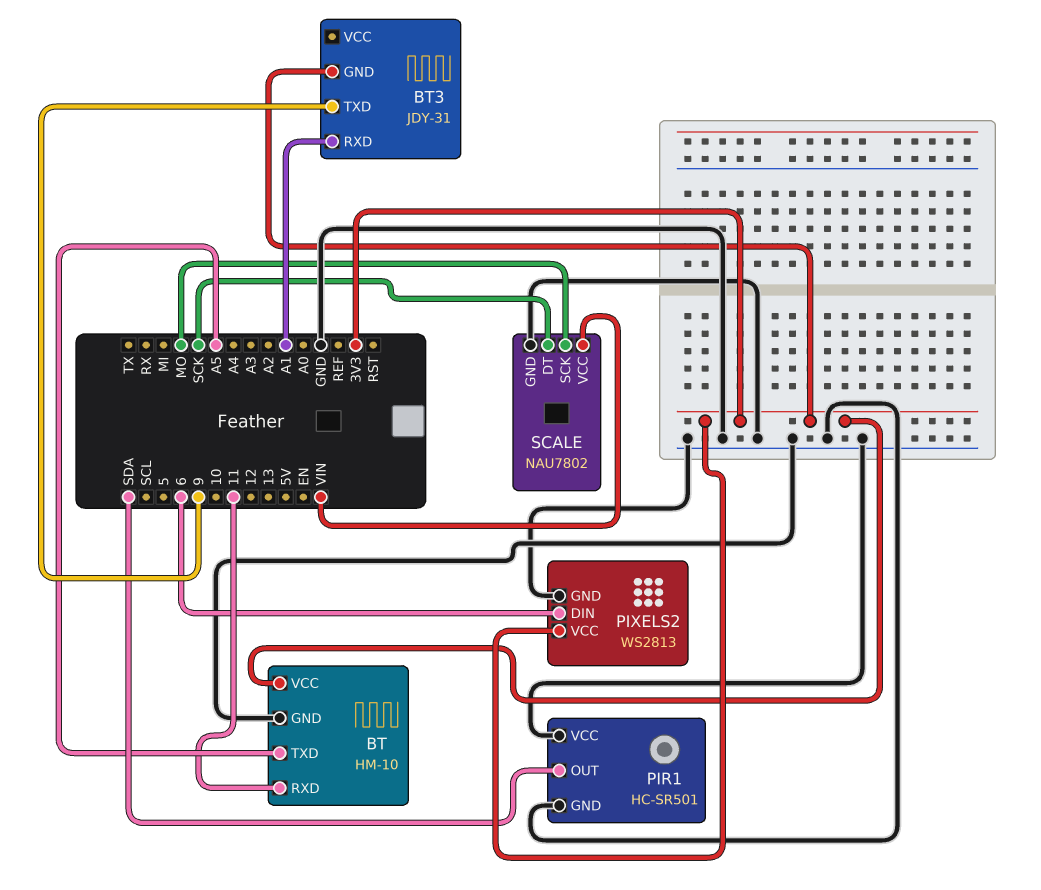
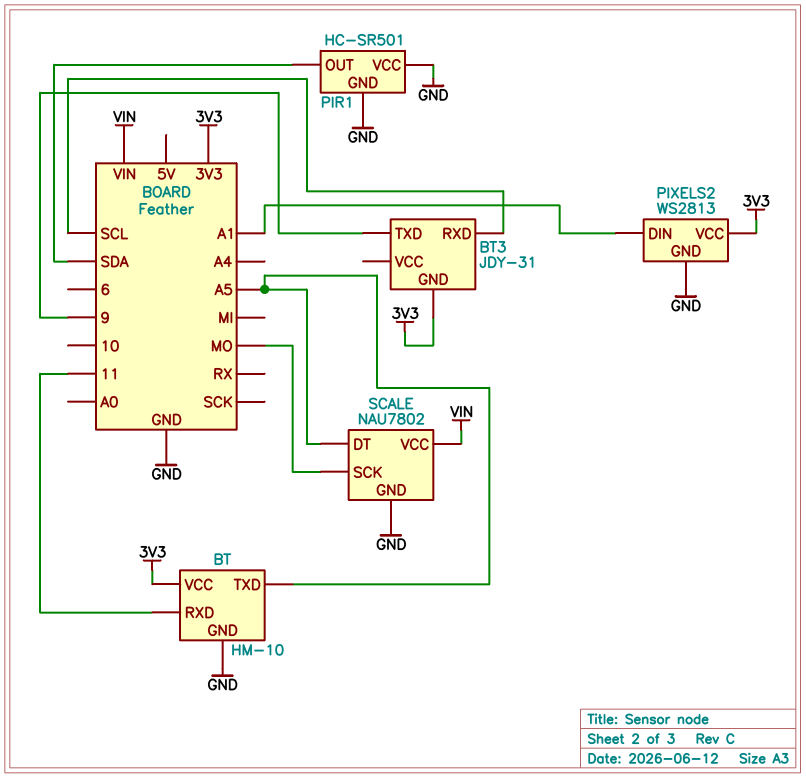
BT3 pin RXD: A1 -> SCL
PIXELS2 pin DIN: 6 -> A1
SCALE pin DT: SCK -> A5

